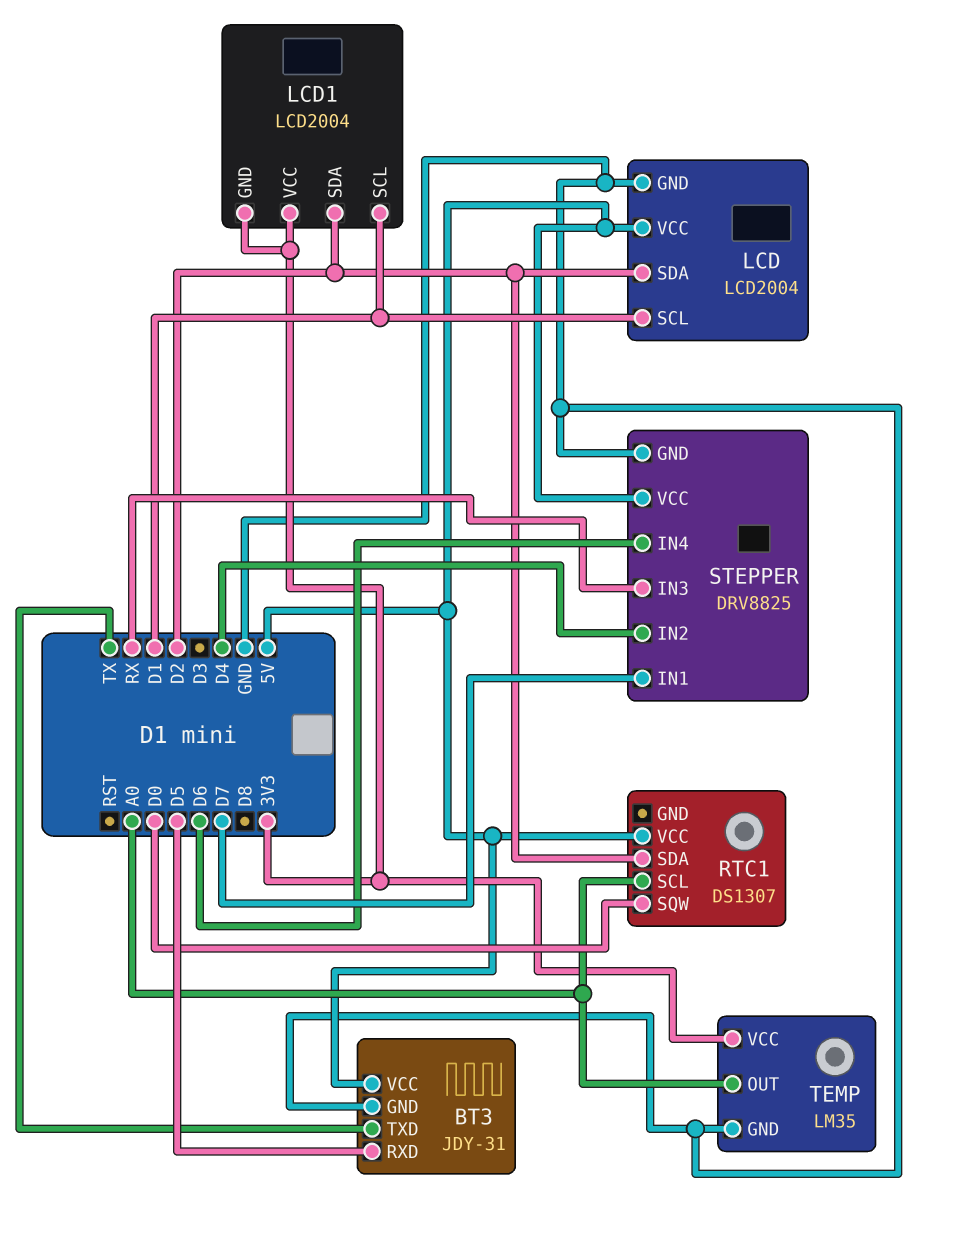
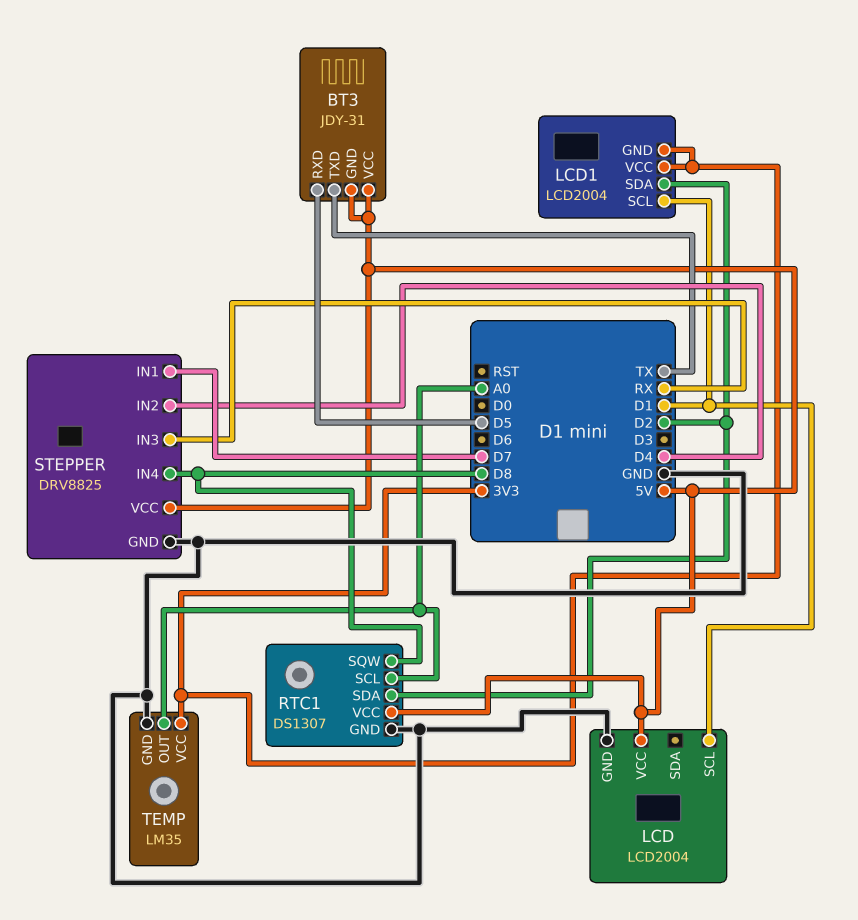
BT3 pin GND: GND -> 5V
LCD pin SDA: D2 -> none
RTC1 pin GND: none -> GND
RTC1 pin SQW: D0 -> D8
STEPPER pin IN4: D6 -> D8

